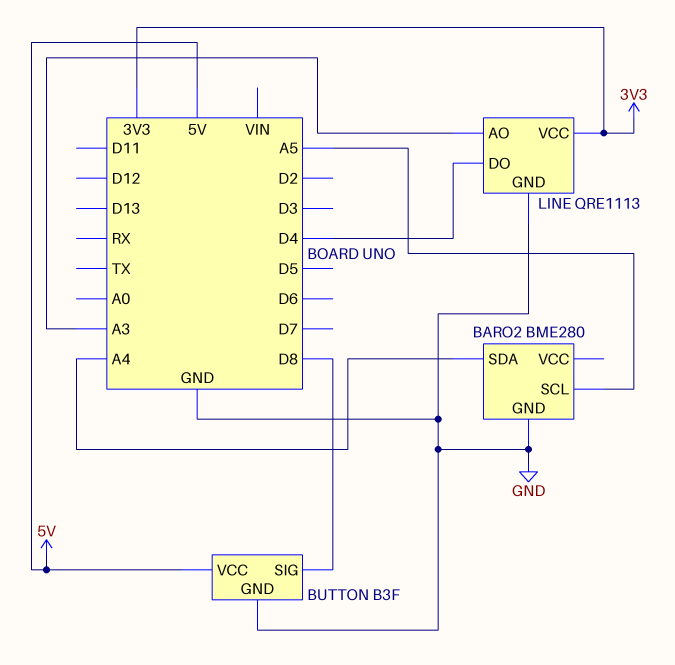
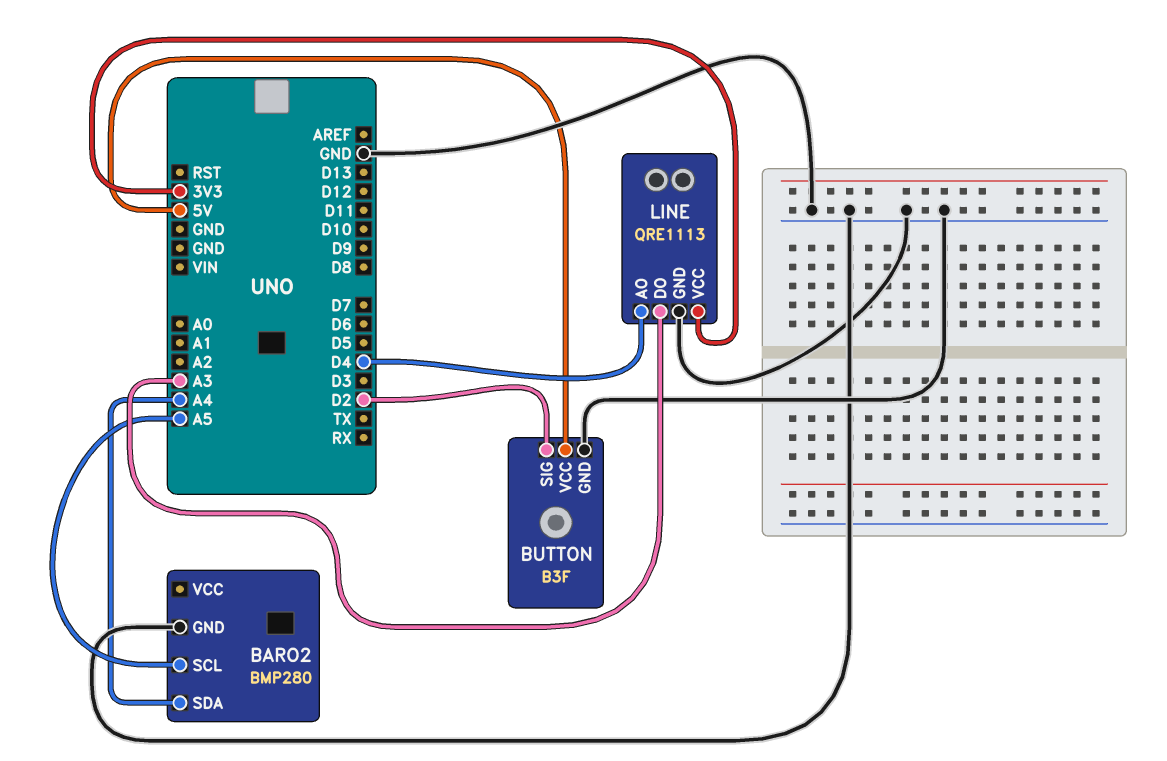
BARO2: BME280 -> BMP280
BUTTON pin SIG: D8 -> D2
LINE pin AO: A3 -> D4
LINE pin DO: D4 -> A3

